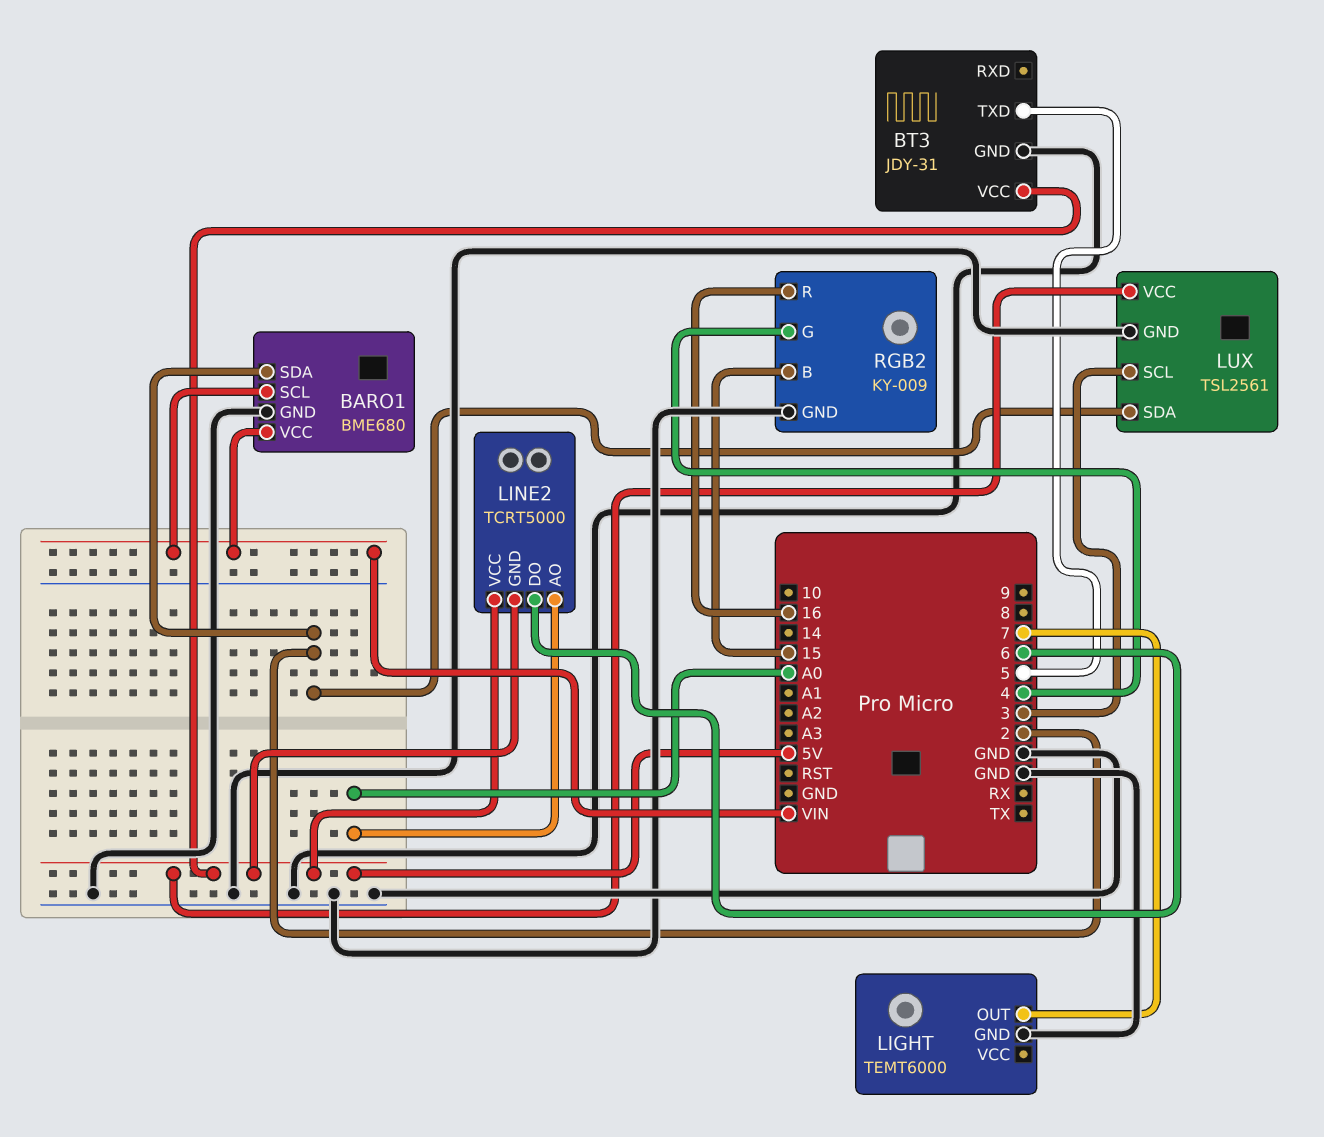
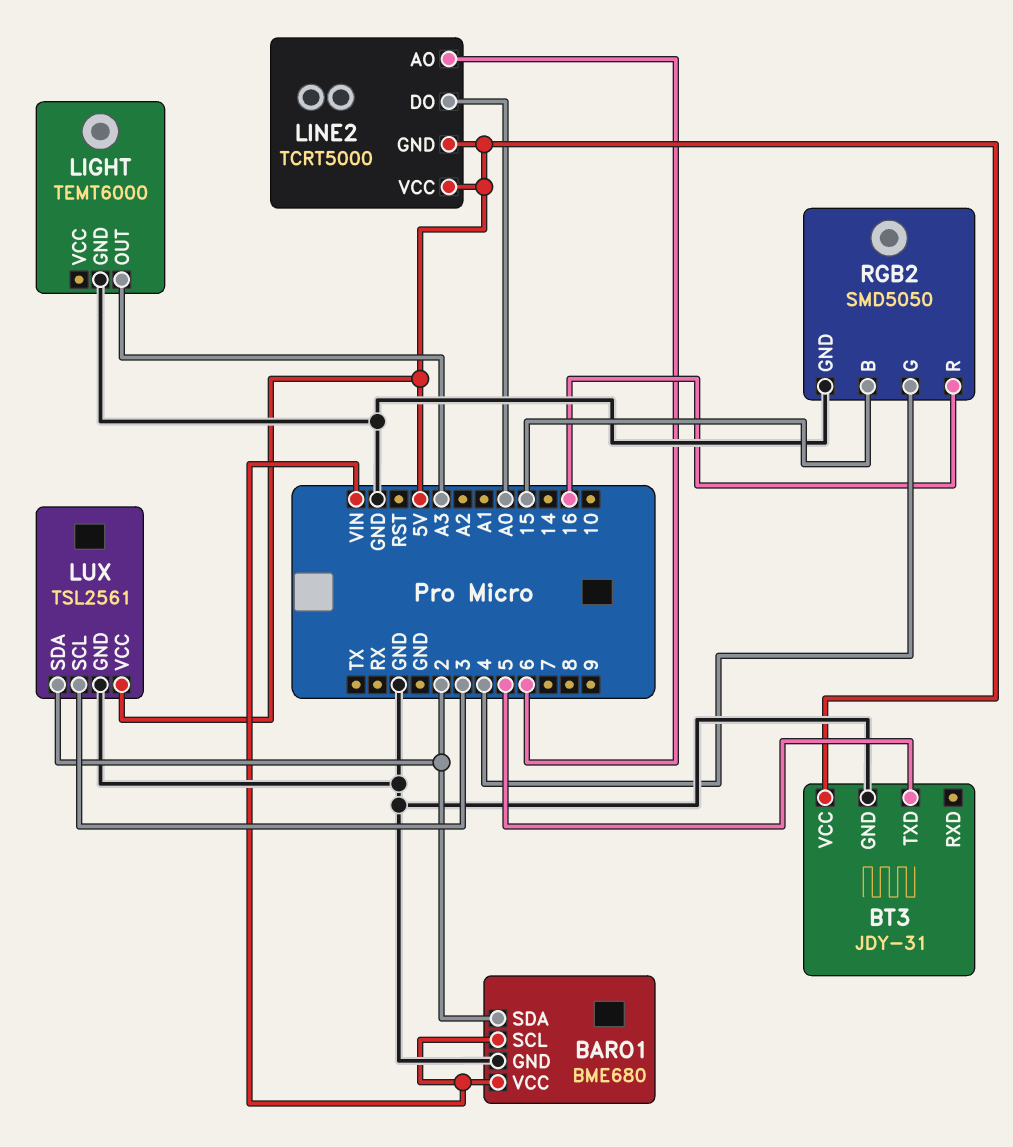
LIGHT pin OUT: 7 -> A3
LINE2 pin AO: A0 -> 6
LINE2 pin DO: 6 -> A0
RGB2: KY-009 -> SMD5050

